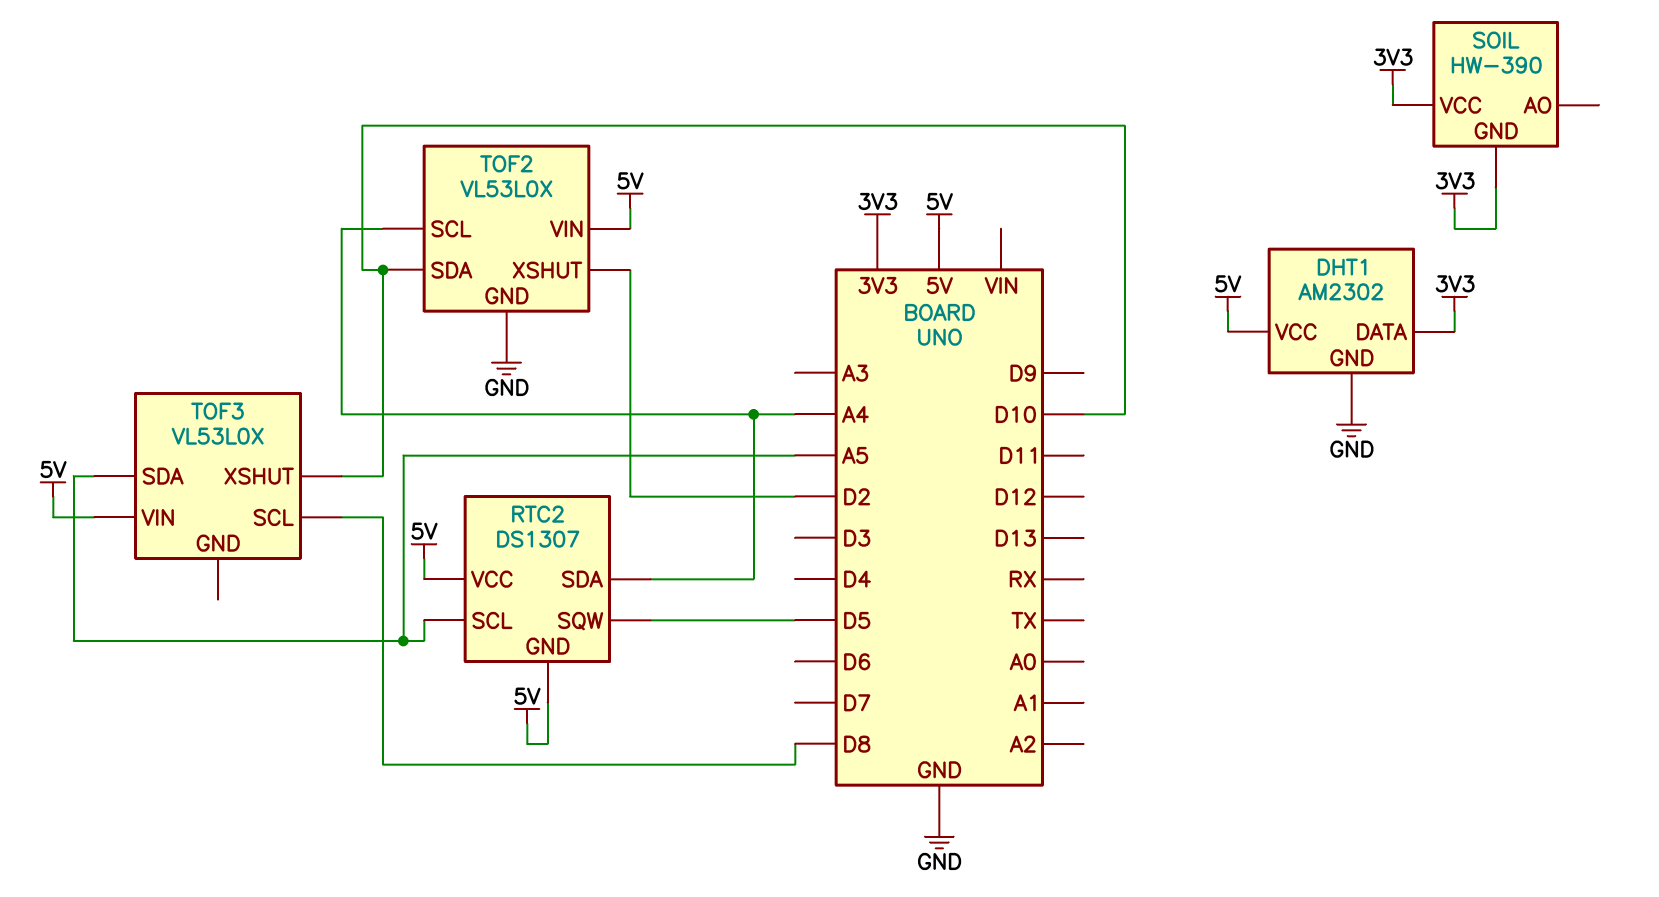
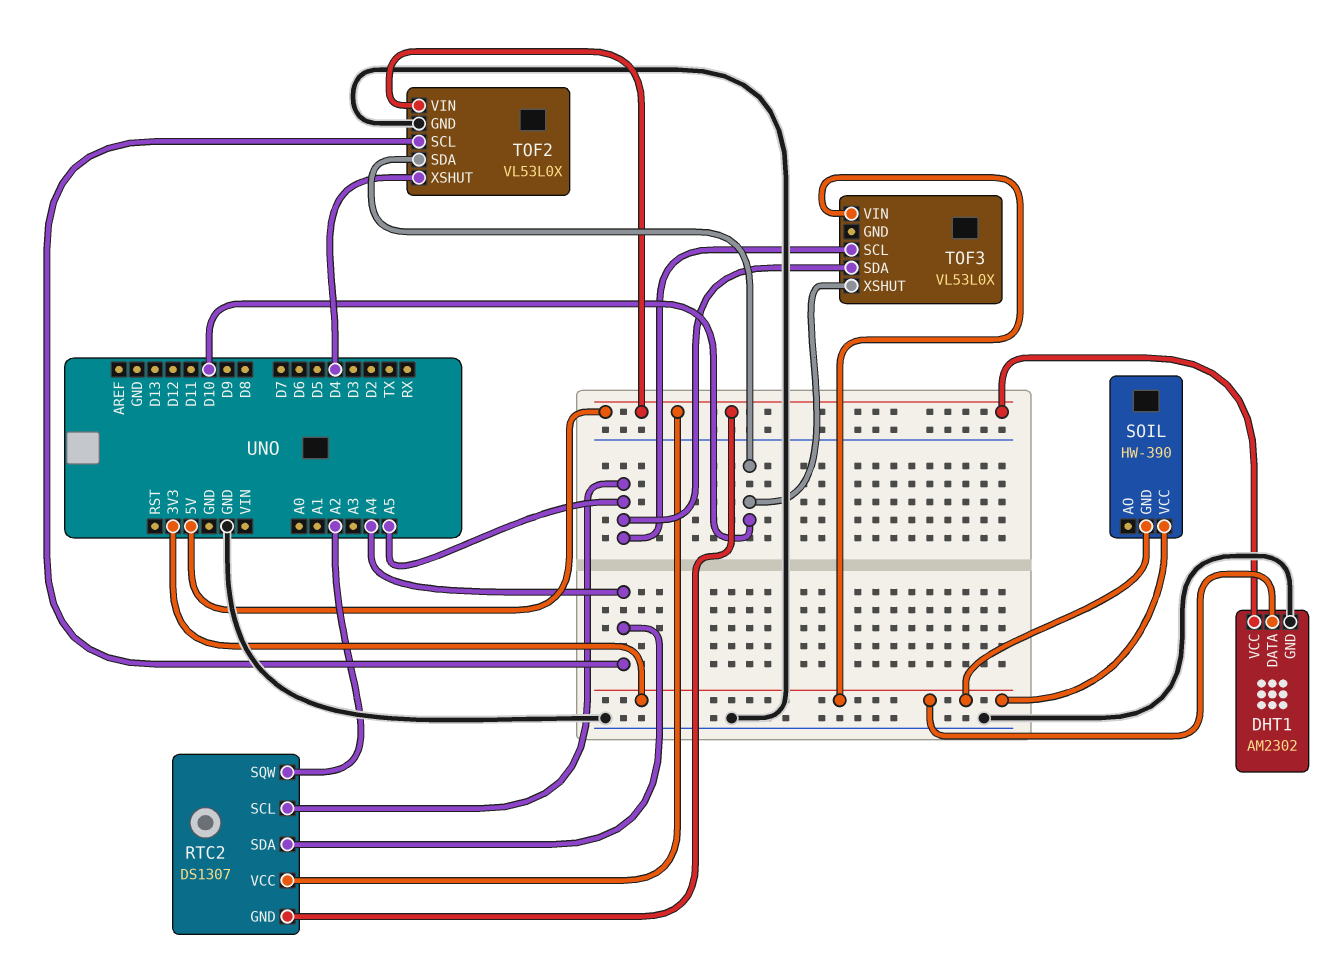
RTC2 pin SQW: D5 -> A2
TOF2 pin XSHUT: D2 -> D4
TOF3 pin SCL: D8 -> A5
TOF3 pin VIN: 5V -> 3V3

